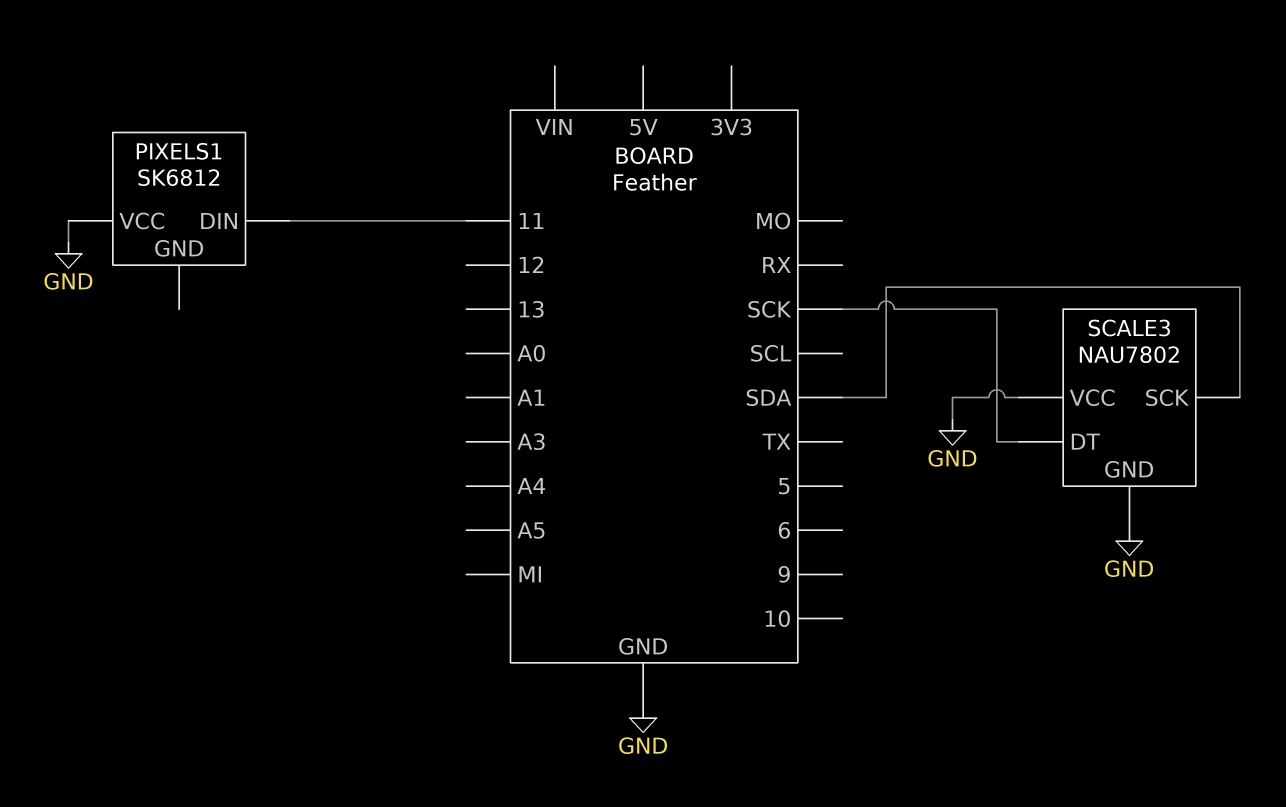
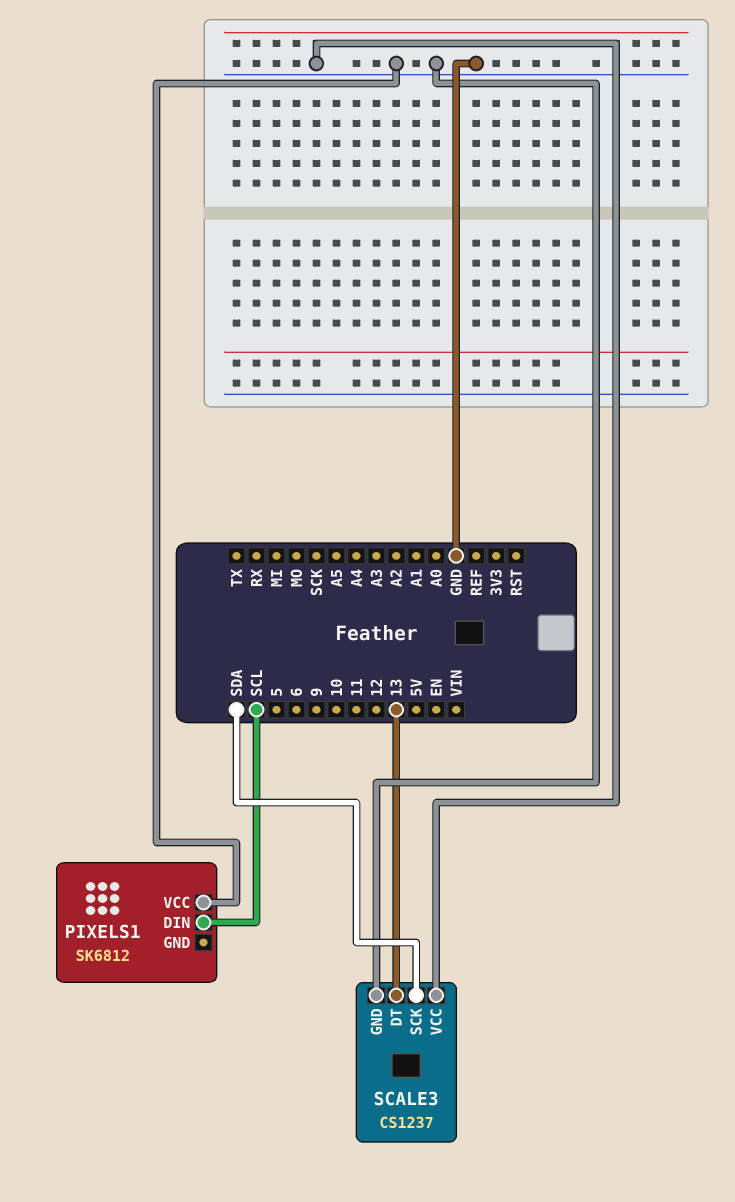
PIXELS1 pin DIN: 11 -> SCL
SCALE3: NAU7802 -> CS1237
SCALE3 pin DT: SCK -> 13

